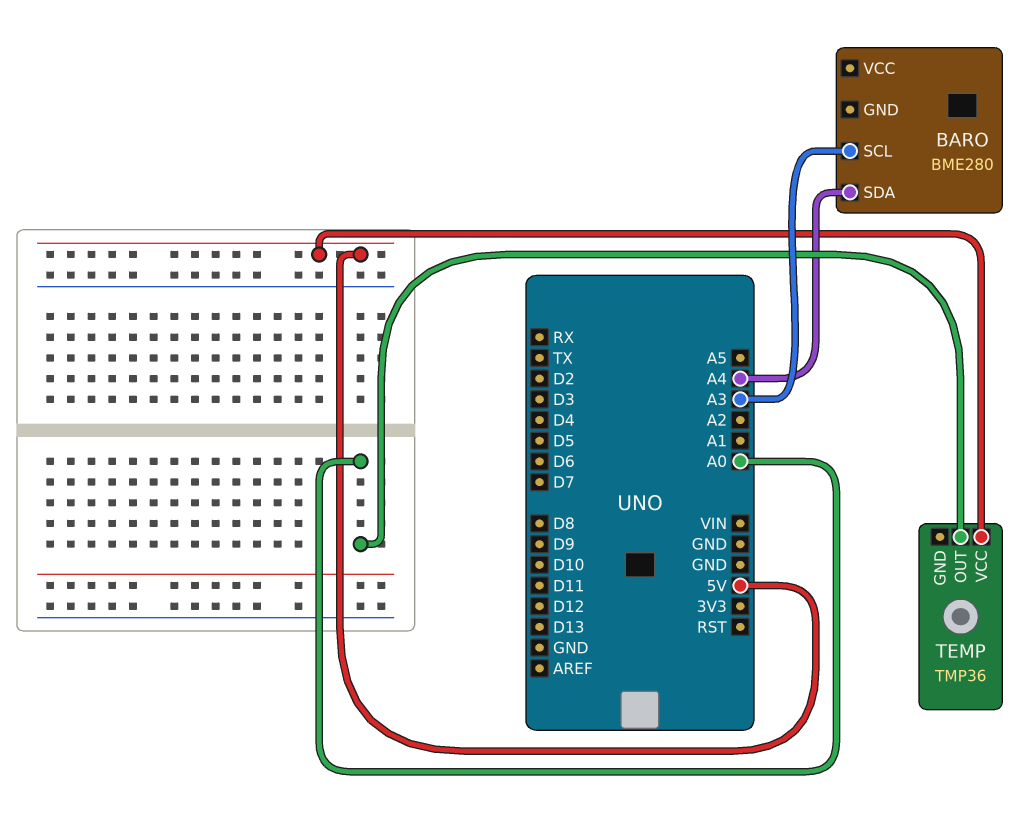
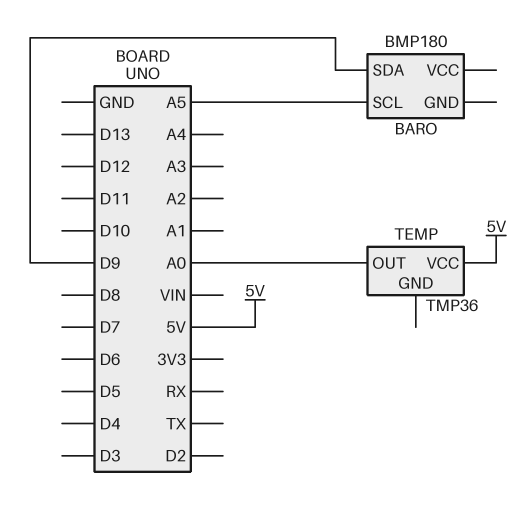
BARO: BME280 -> BMP180
BARO pin SCL: A3 -> A5
BARO pin SDA: A4 -> D9

